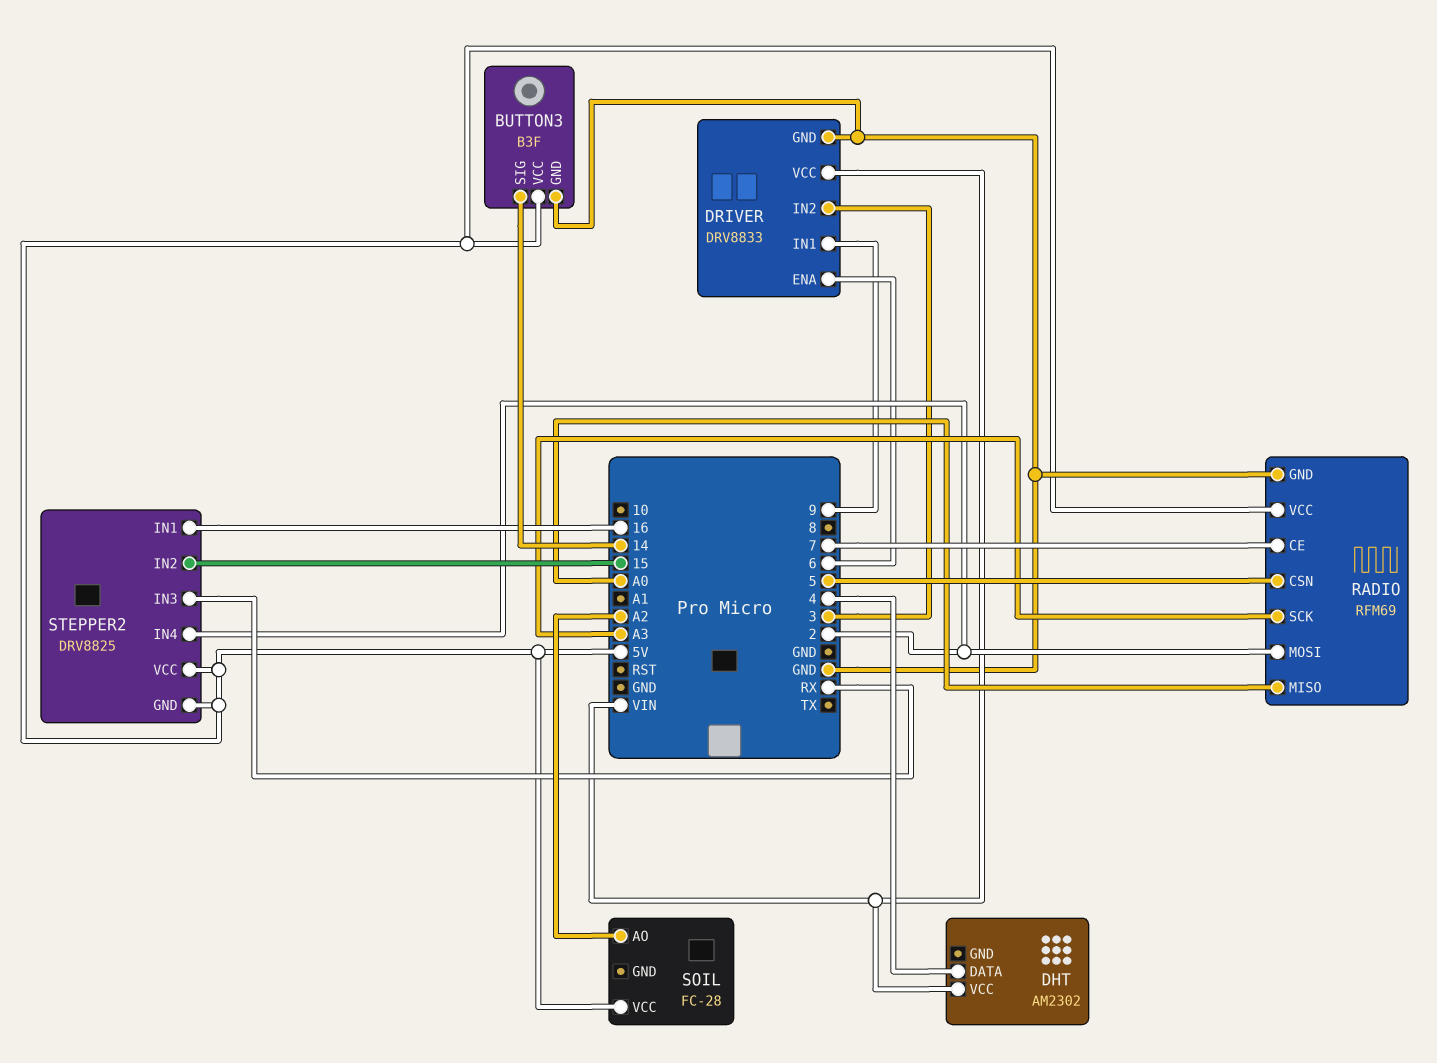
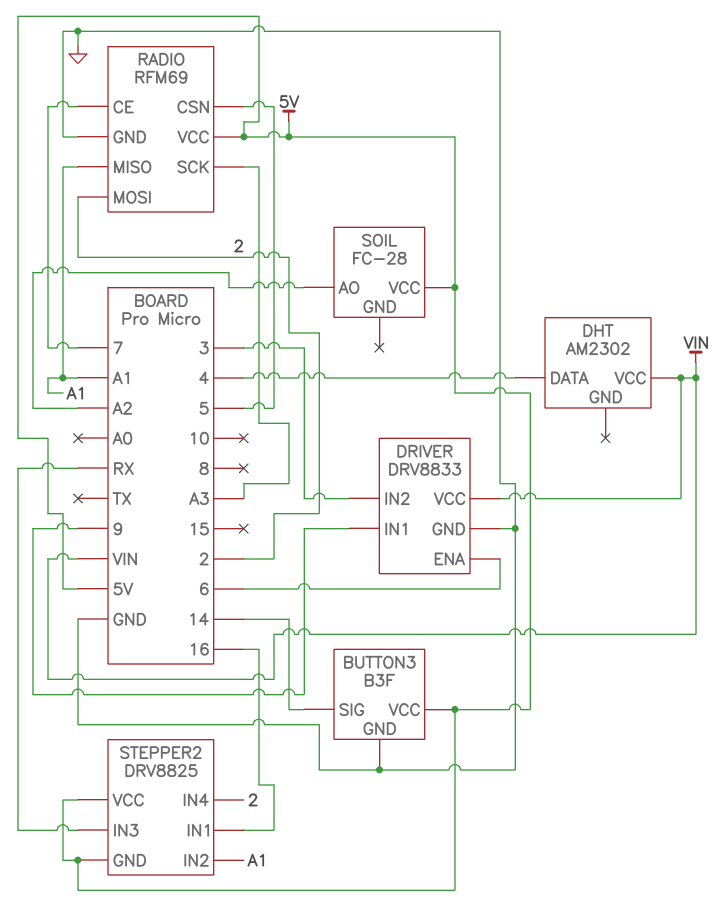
RADIO pin MISO: A0 -> A1
STEPPER2 pin IN2: 15 -> A1

